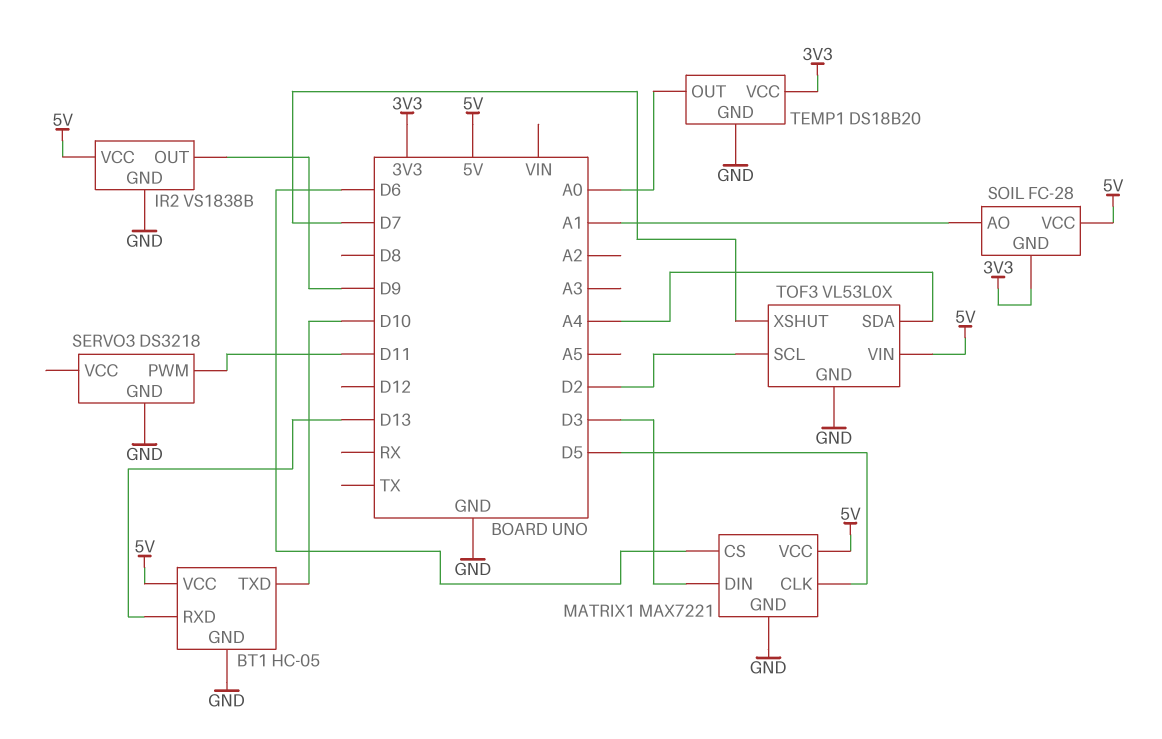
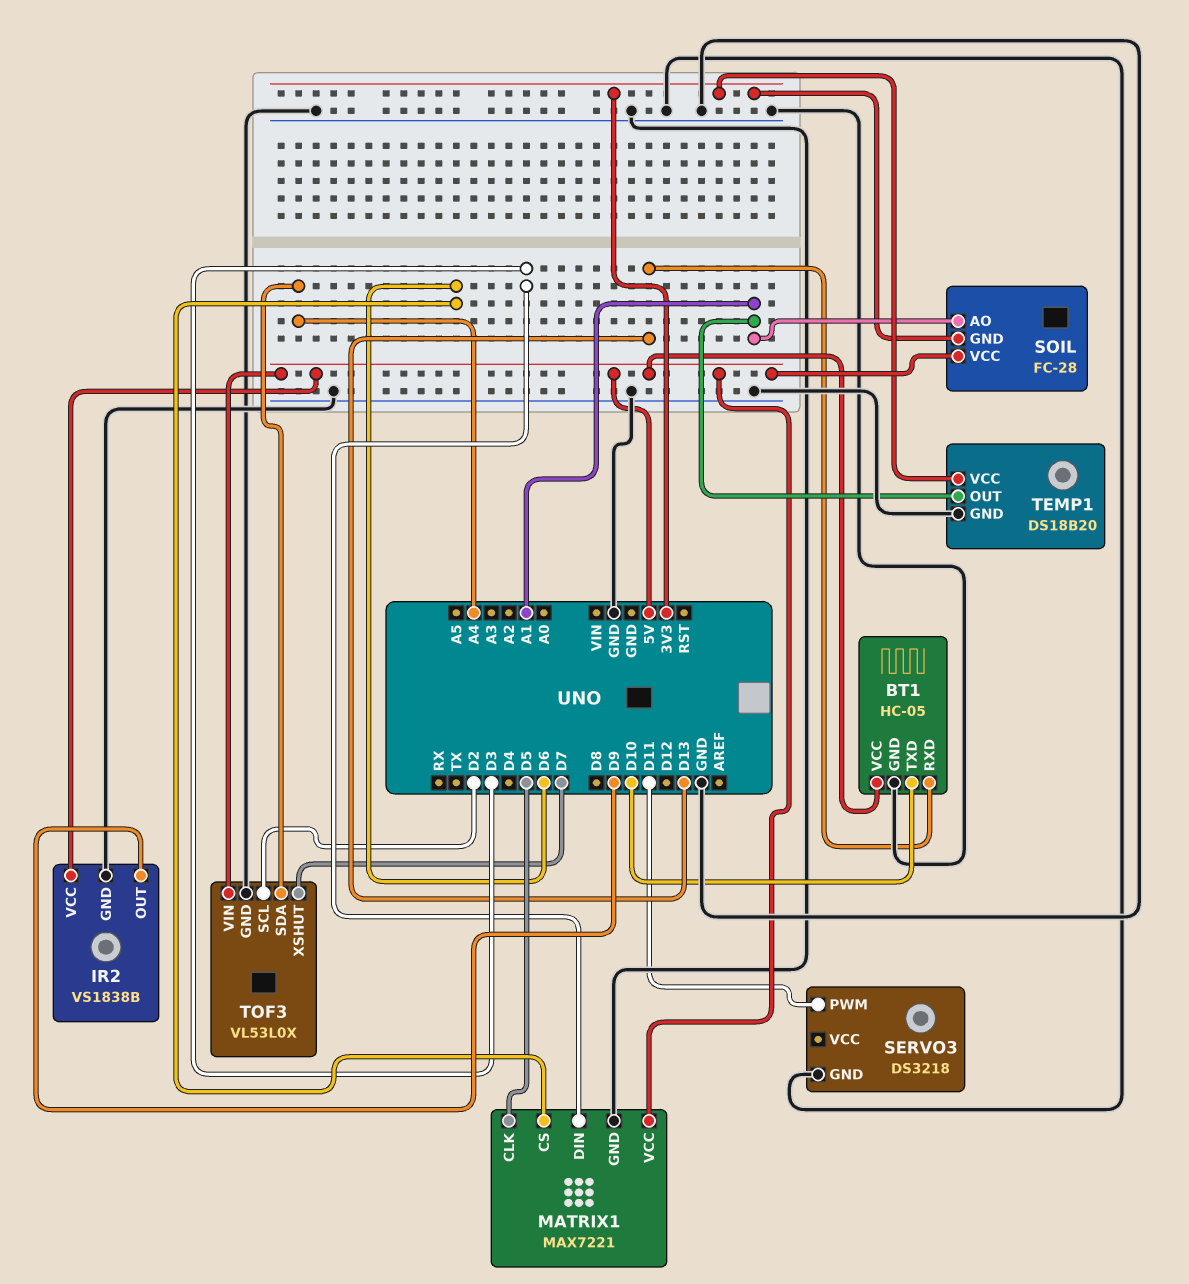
TEMP1 pin OUT: A0 -> A1

